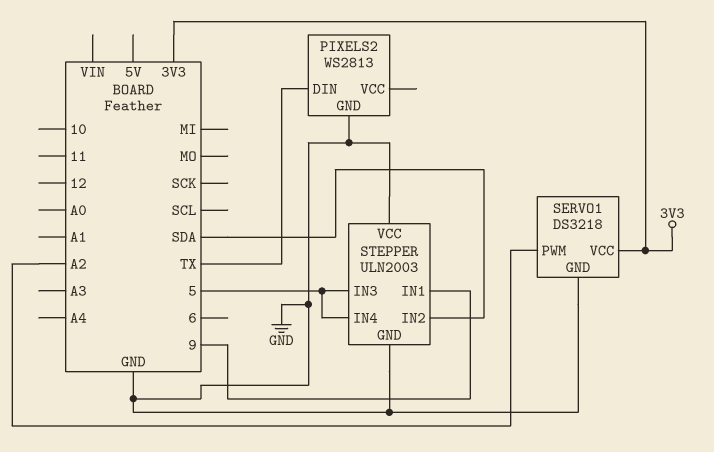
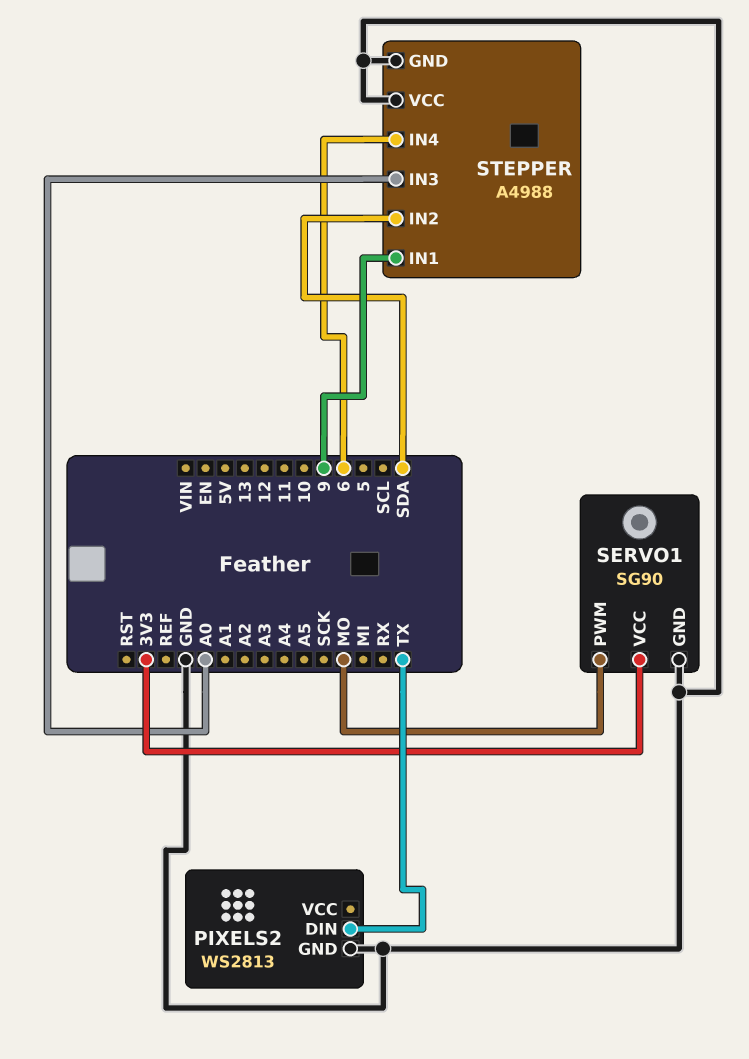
SERVO1: DS3218 -> SG90
SERVO1 pin PWM: A2 -> MO
STEPPER: ULN2003 -> A4988
STEPPER pin IN3: 5 -> A0
STEPPER pin IN4: 5 -> 6

